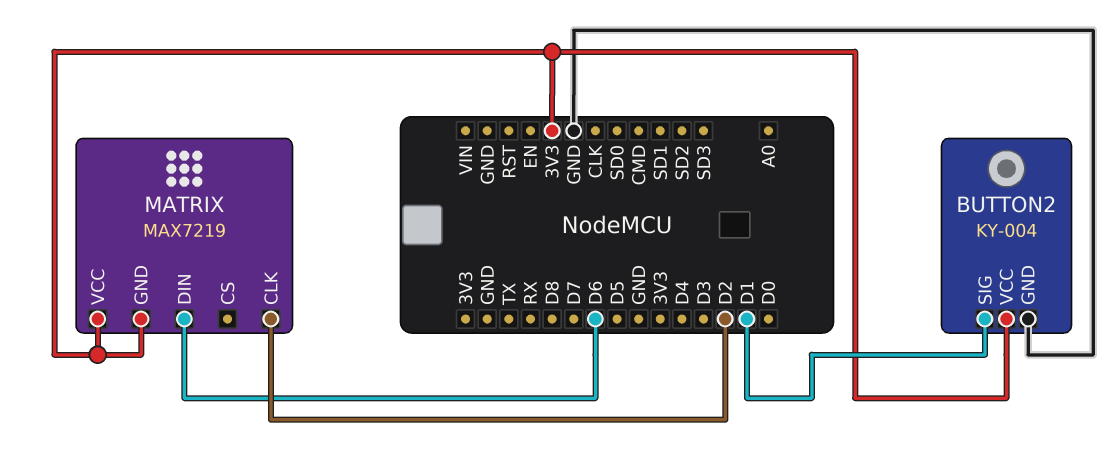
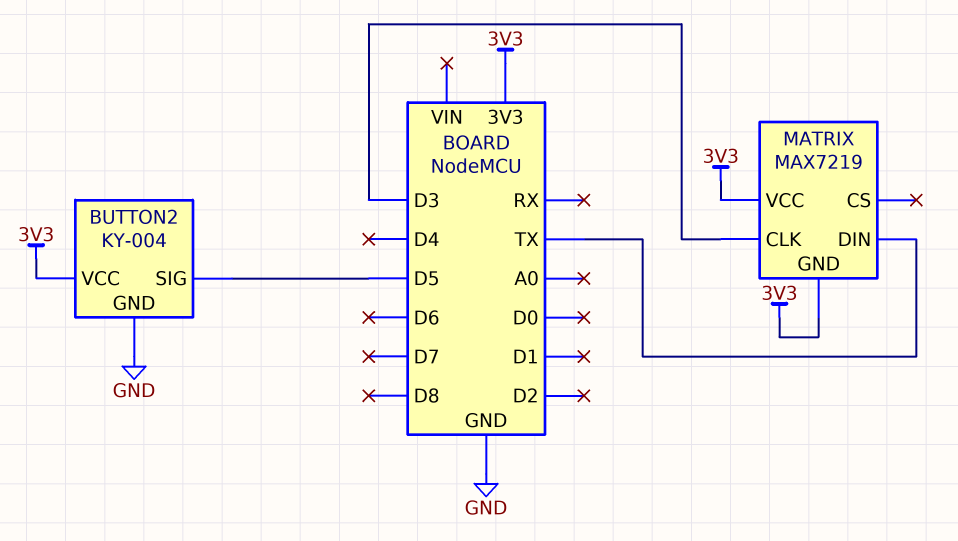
BUTTON2 pin SIG: D1 -> D5
MATRIX pin CLK: D2 -> D3
MATRIX pin DIN: D6 -> TX

